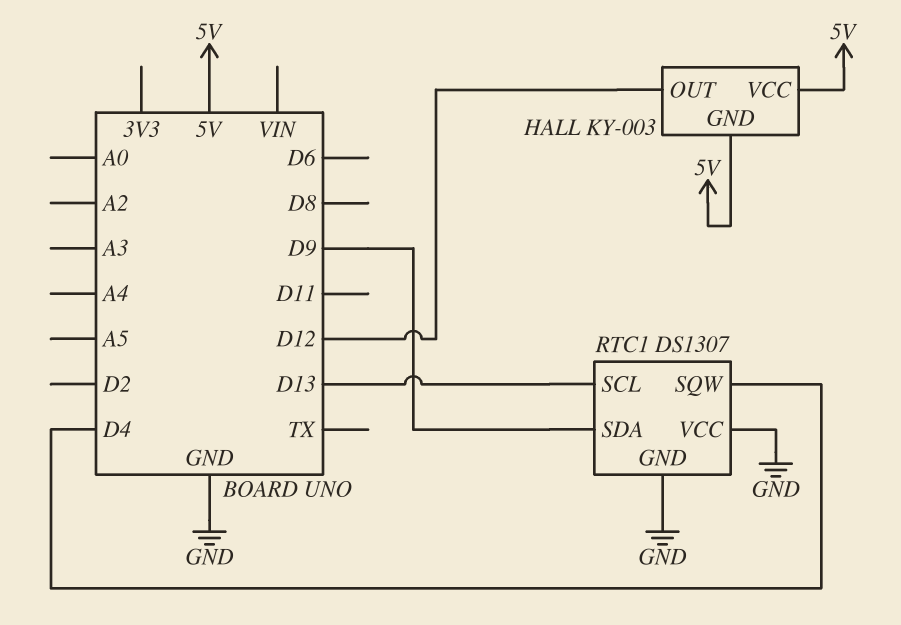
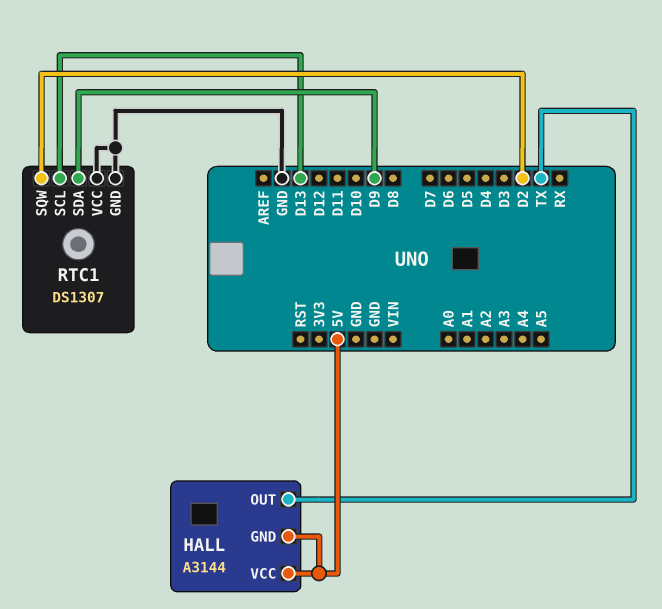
HALL: KY-003 -> A3144
HALL pin OUT: D12 -> TX
RTC1 pin SQW: D4 -> D2

